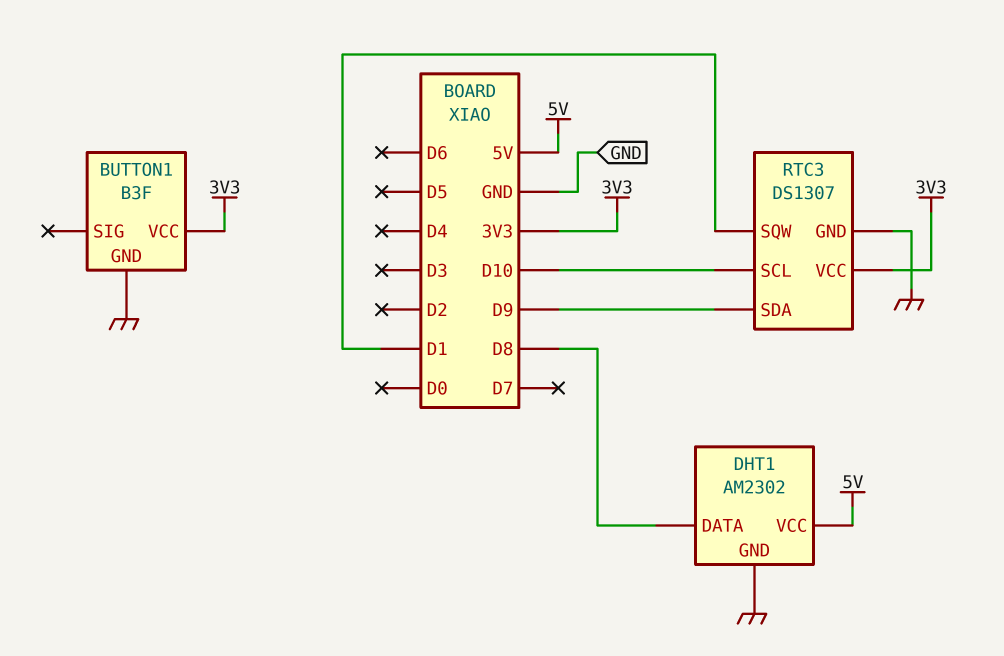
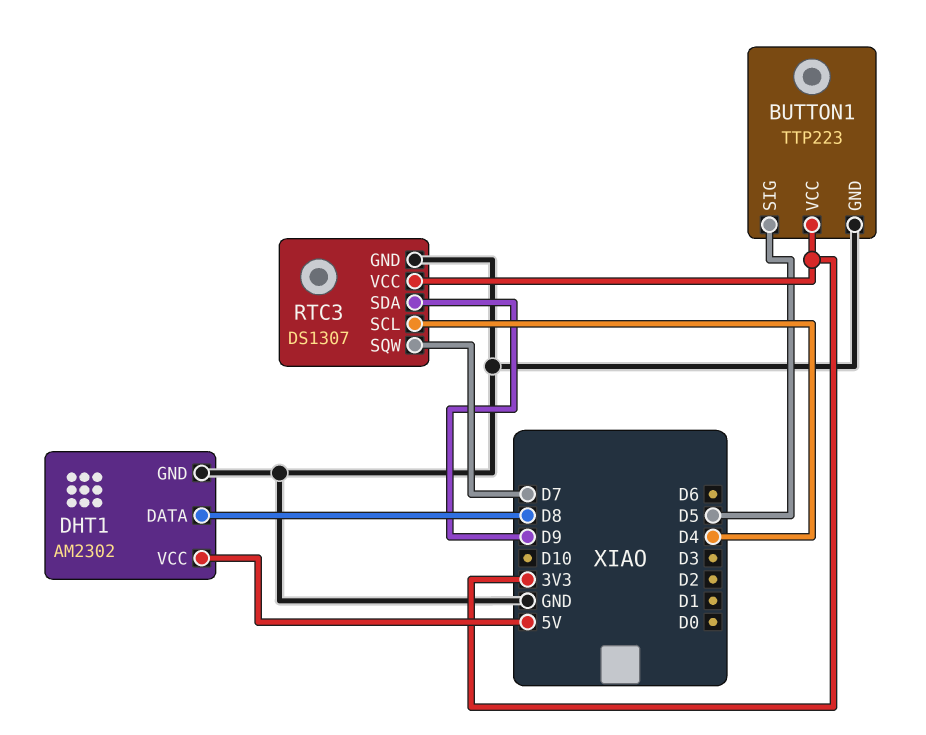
BUTTON1: B3F -> TTP223
BUTTON1 pin SIG: none -> D5
RTC3 pin SCL: D10 -> D4
RTC3 pin SQW: D1 -> D7

